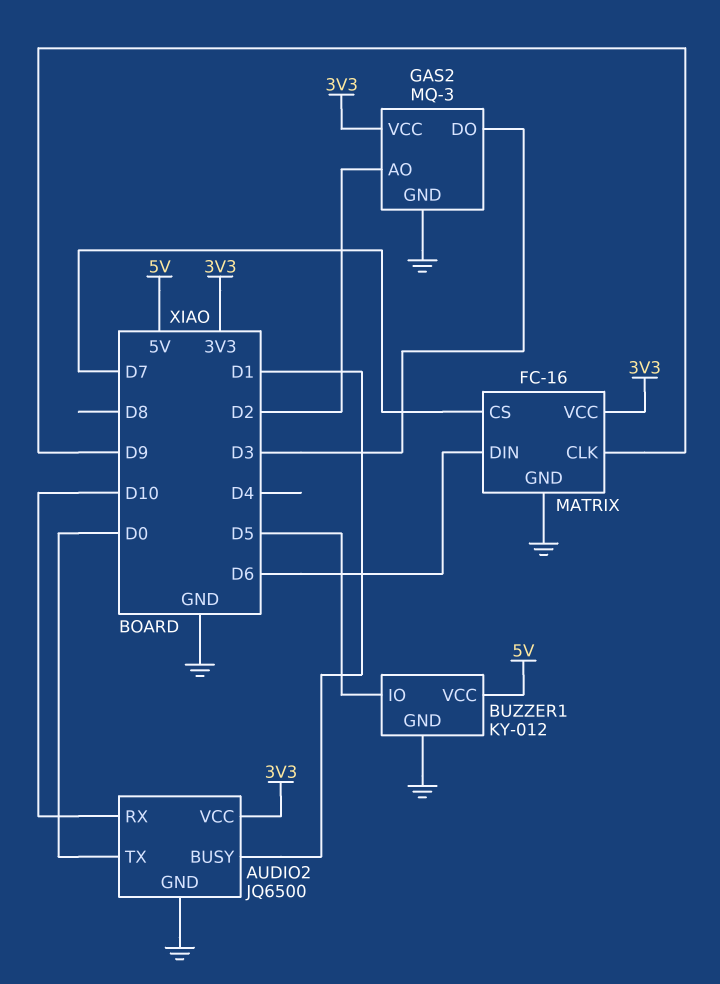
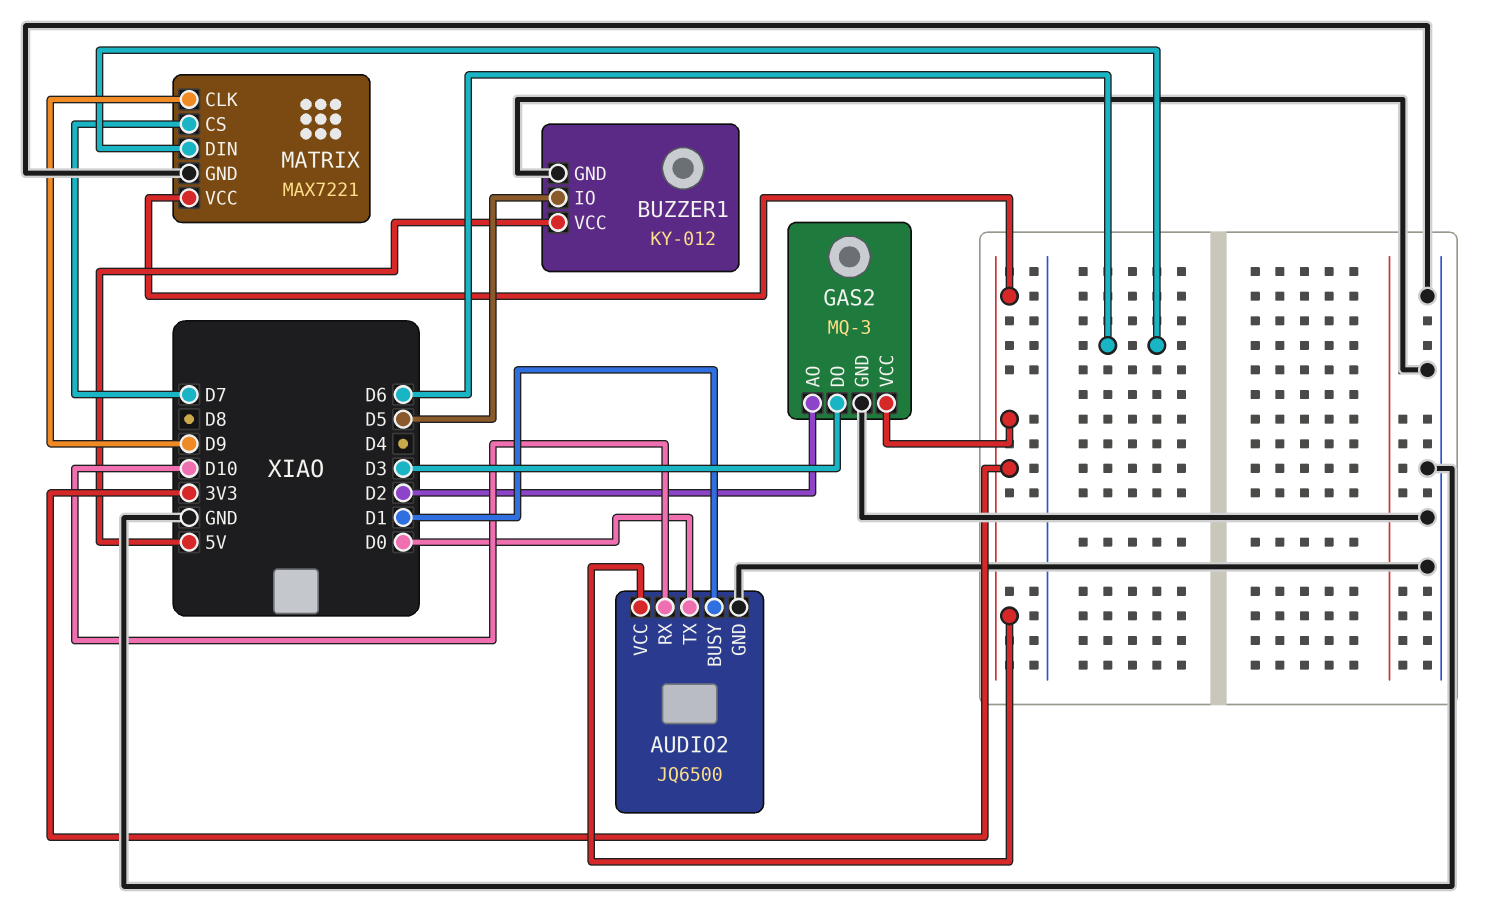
MATRIX: FC-16 -> MAX7221

